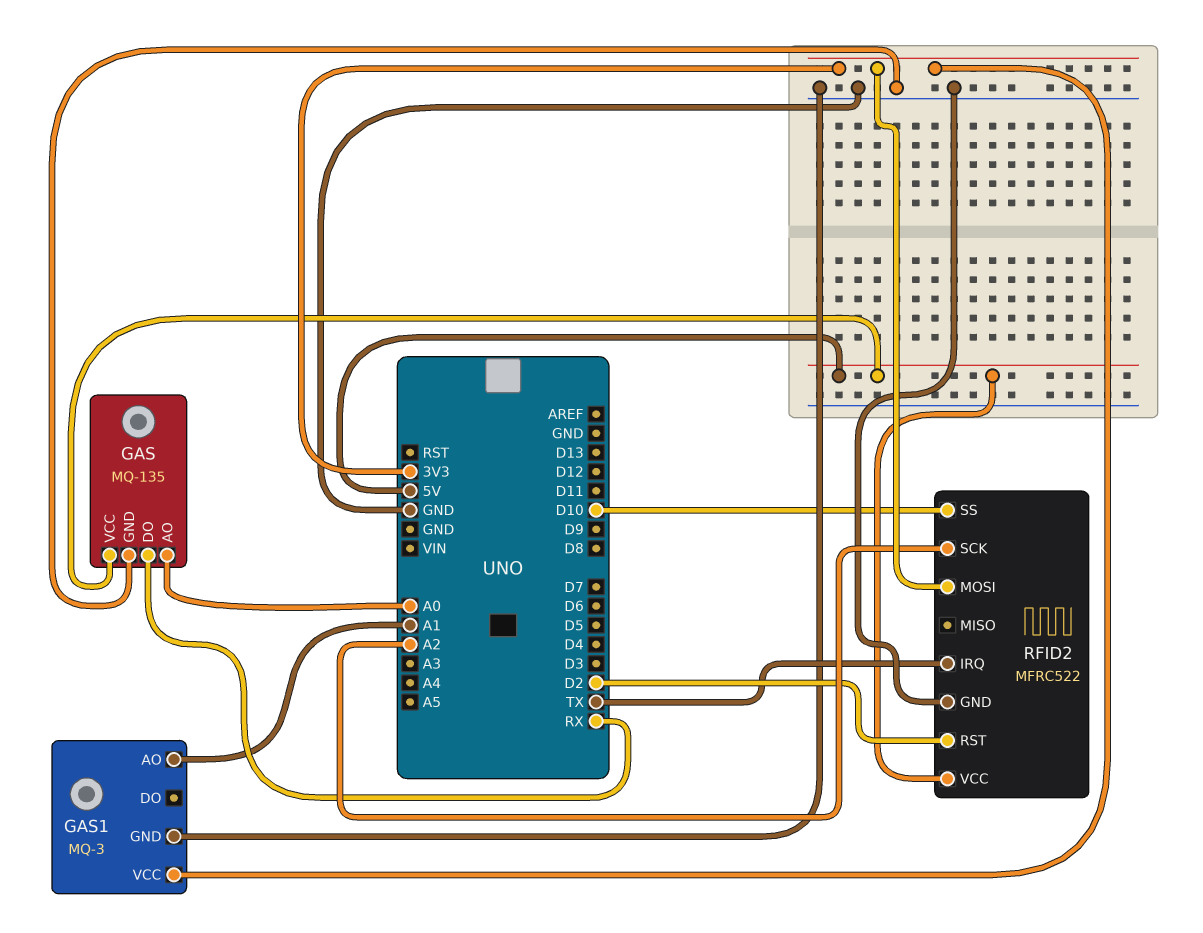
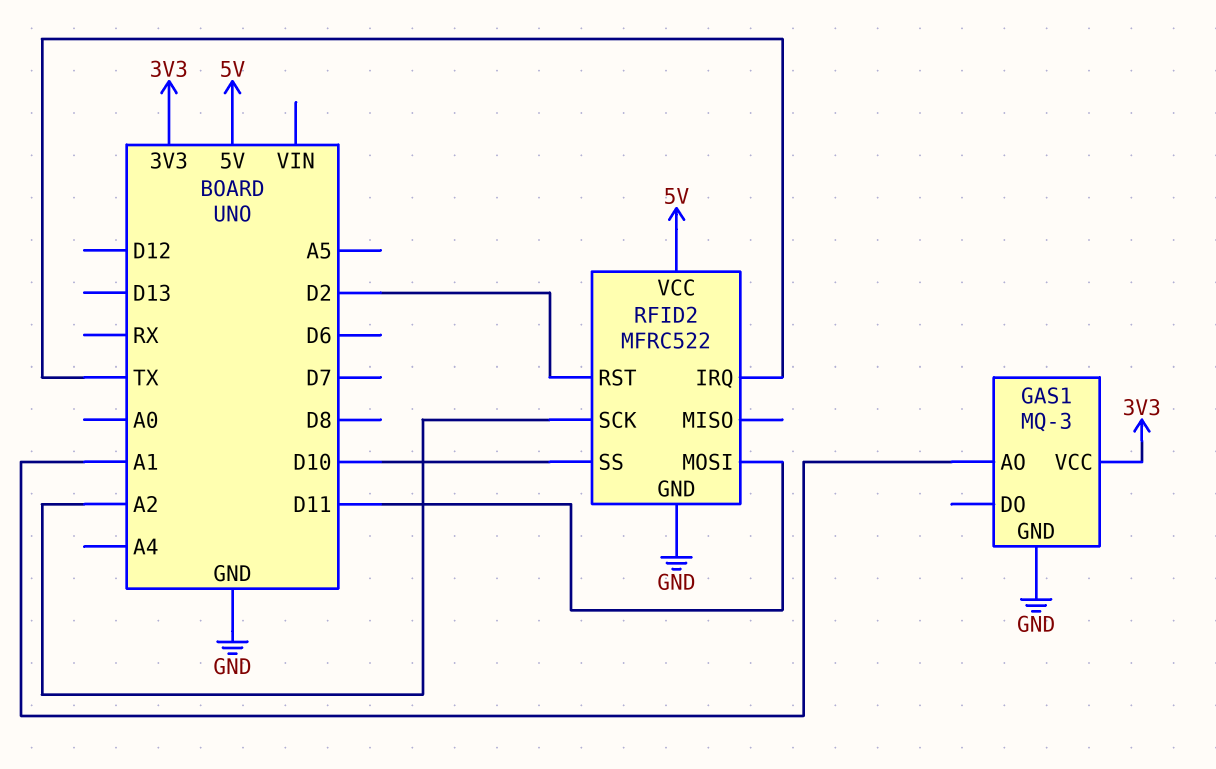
GAS: MQ-135 -> none
GAS pin AO: A0 -> none
GAS pin DO: RX -> none
GAS pin GND: GND -> none
GAS pin VCC: 5V -> none
RFID2 pin MOSI: 3V3 -> D11

